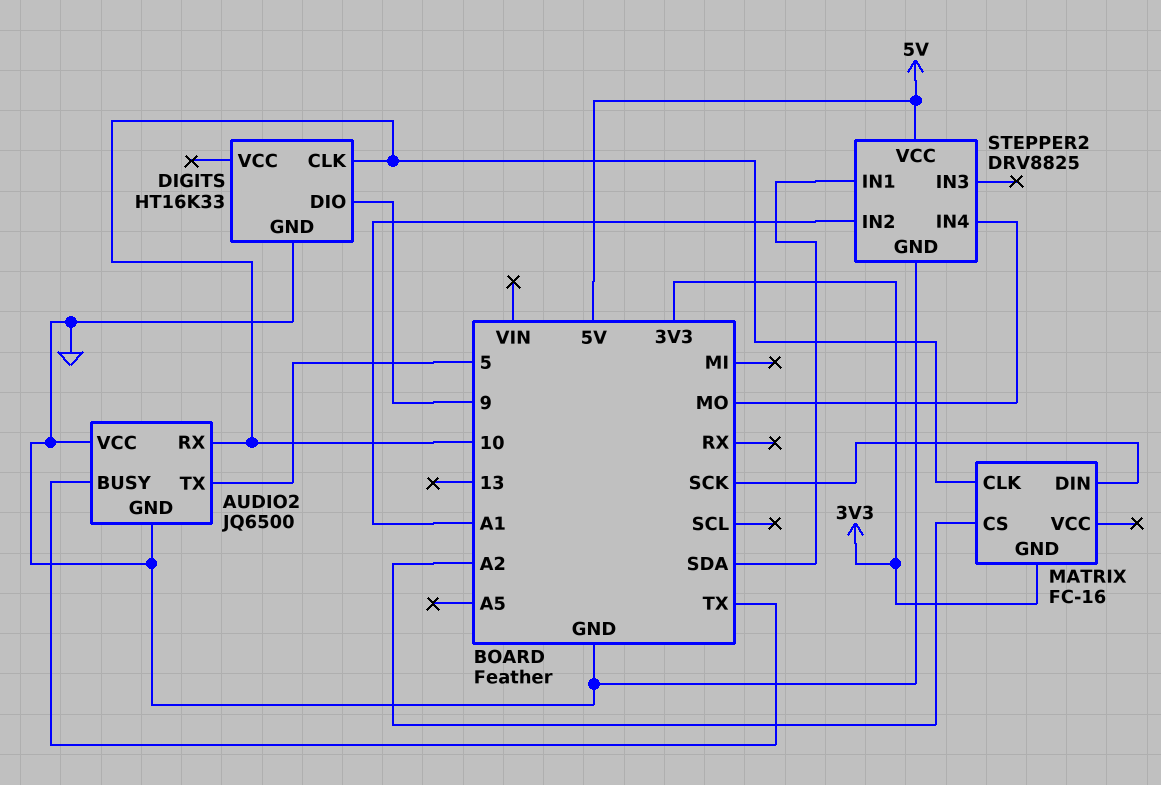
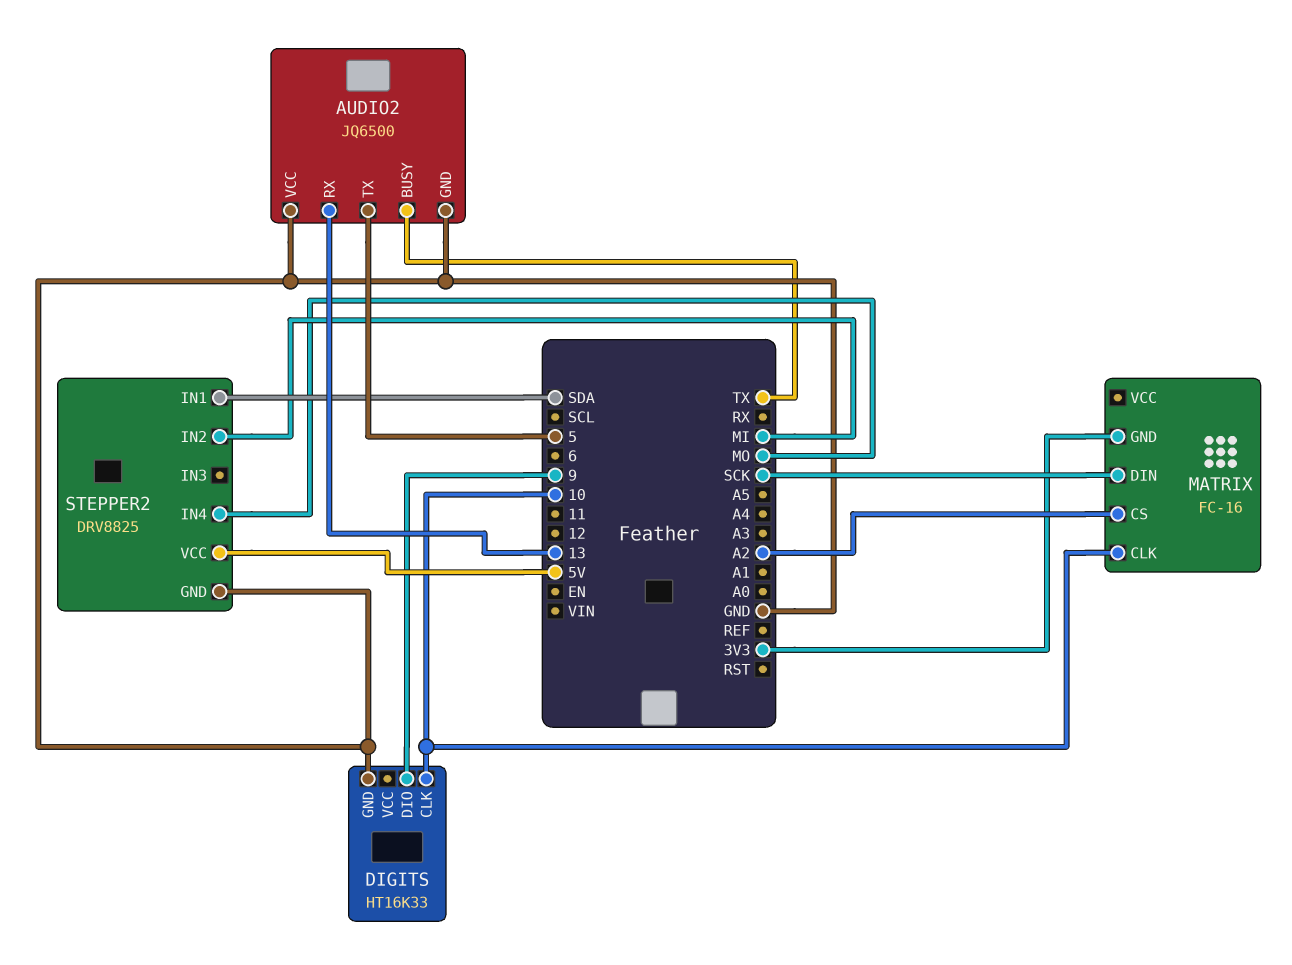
AUDIO2 pin RX: 10 -> 13
STEPPER2 pin IN2: A1 -> MI

